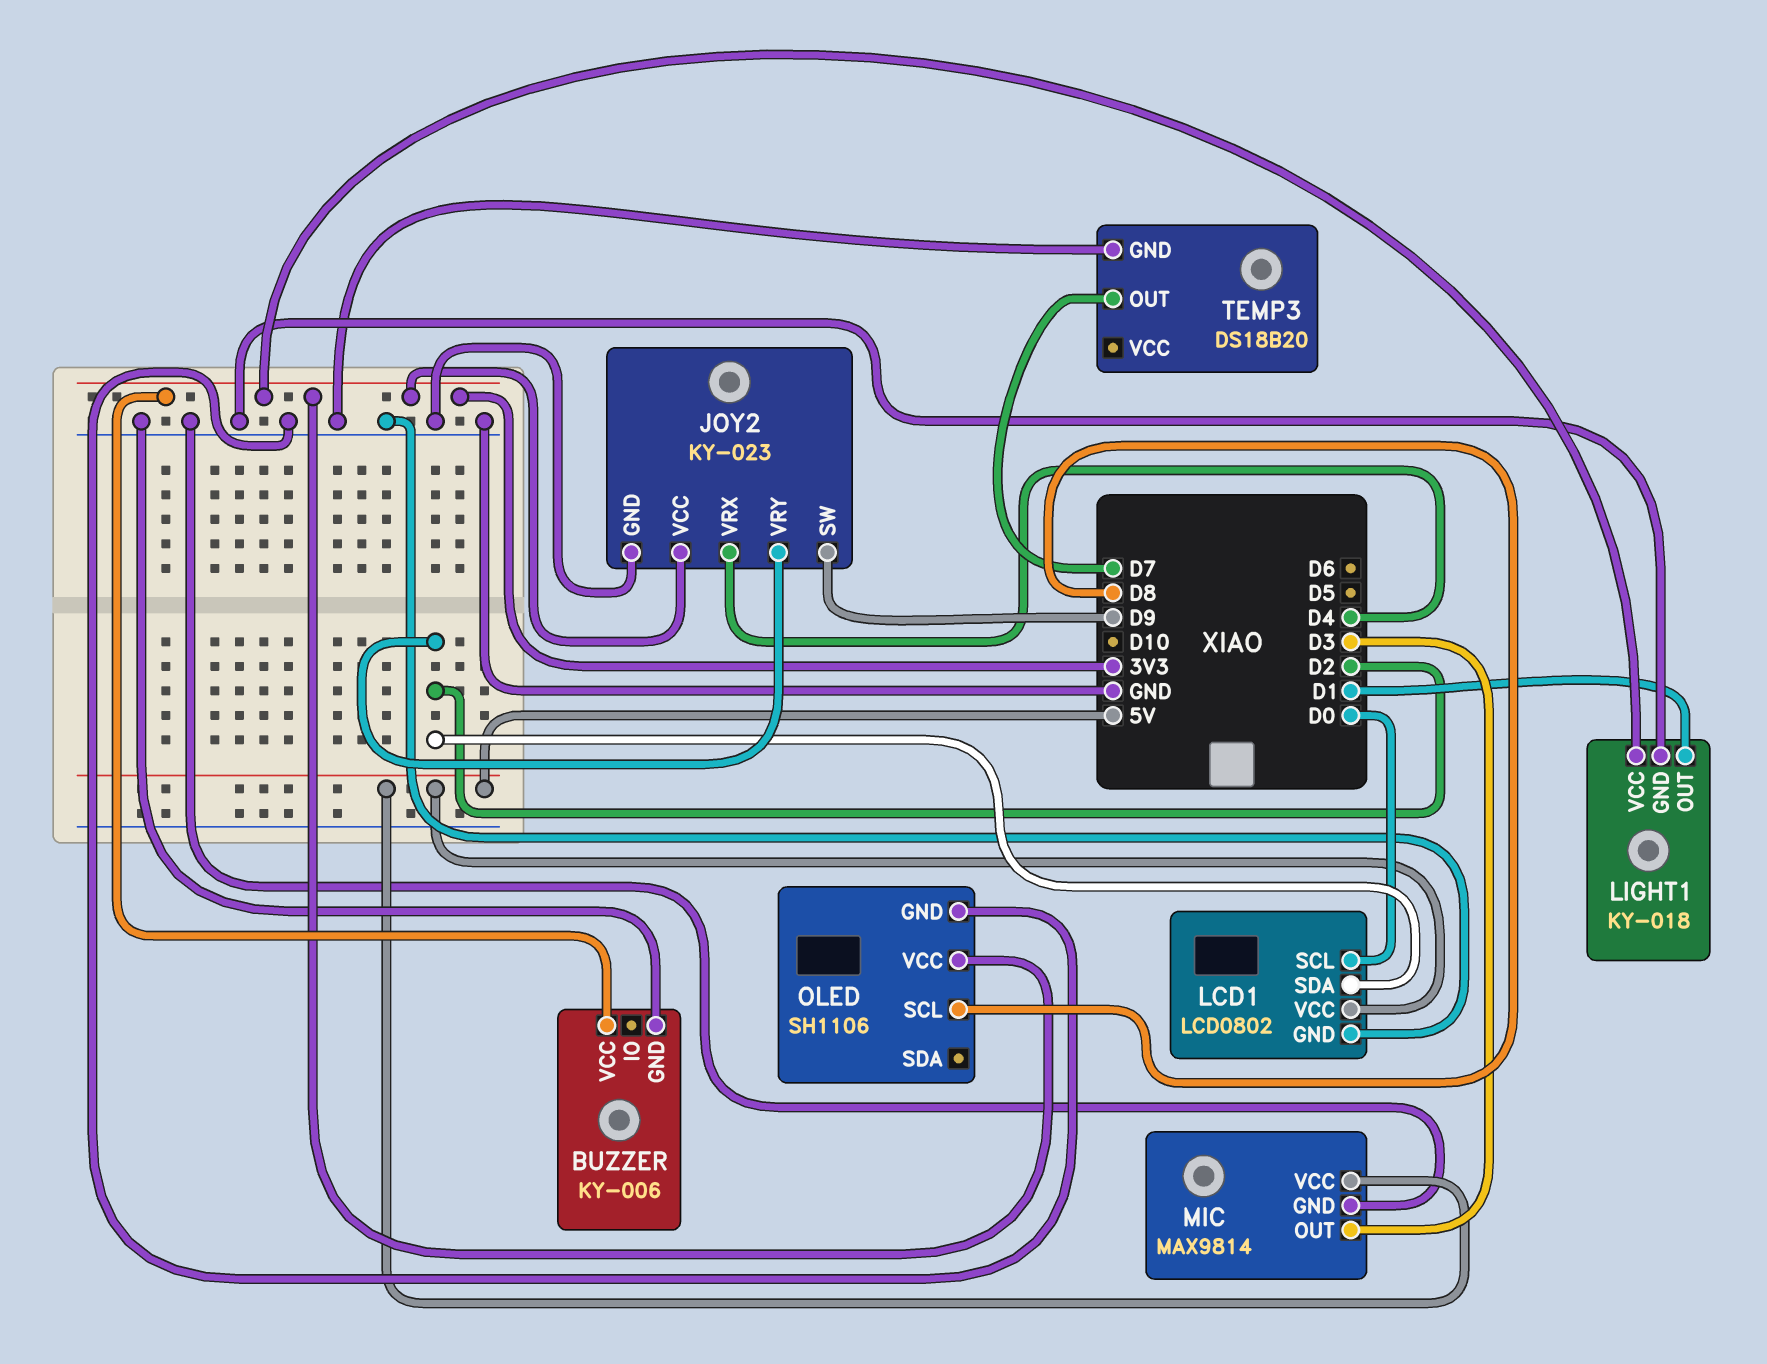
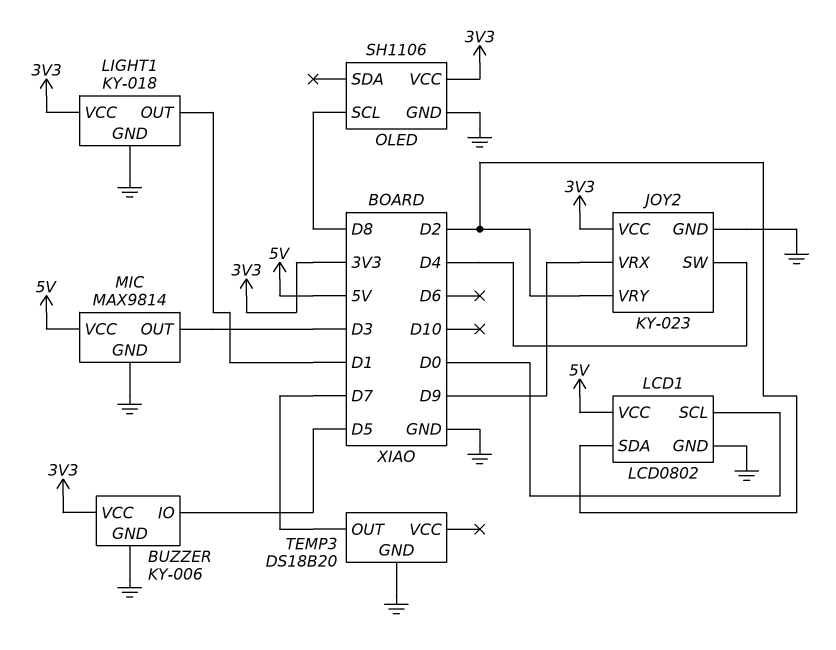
BUZZER pin IO: none -> D5
JOY2 pin SW: D9 -> D4
JOY2 pin VRX: D4 -> D9

